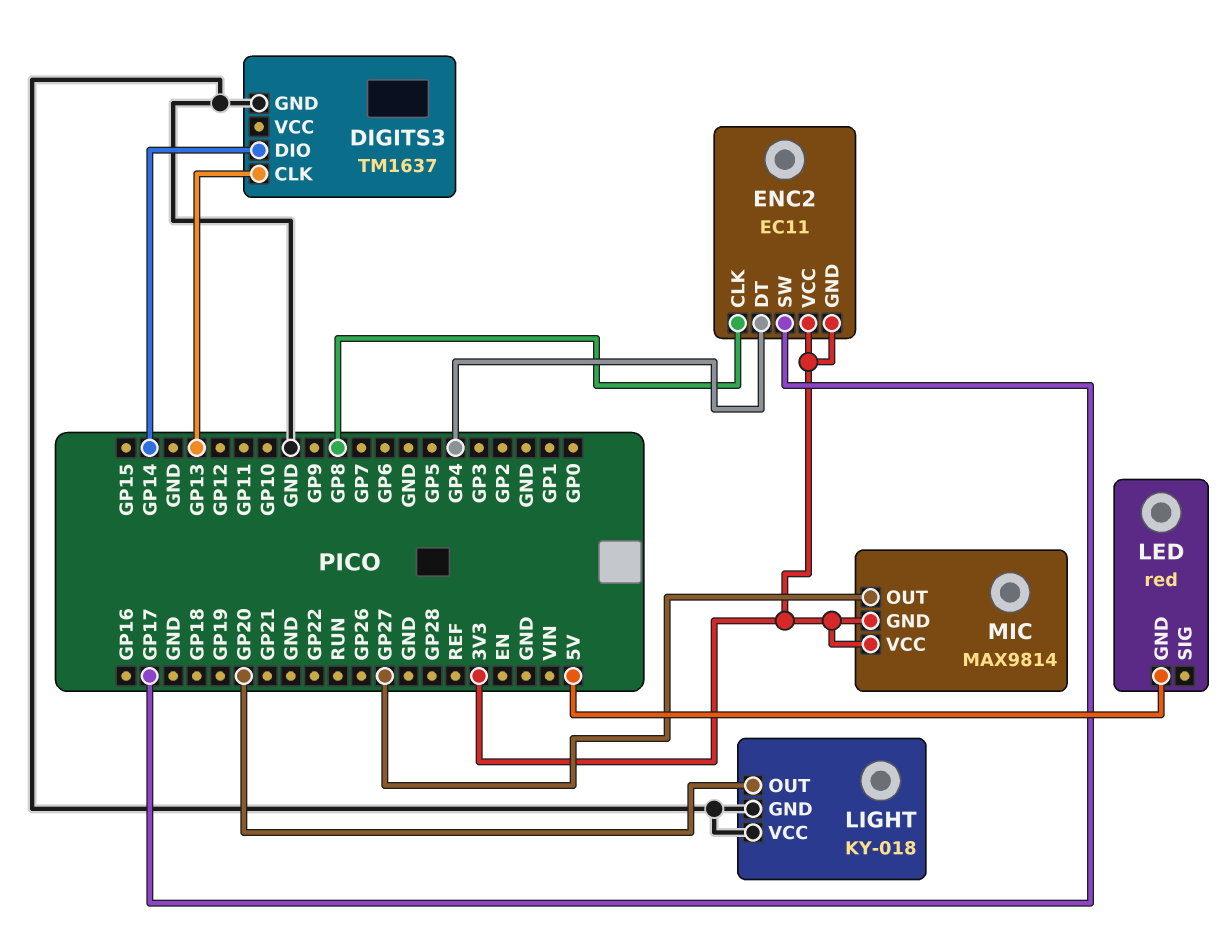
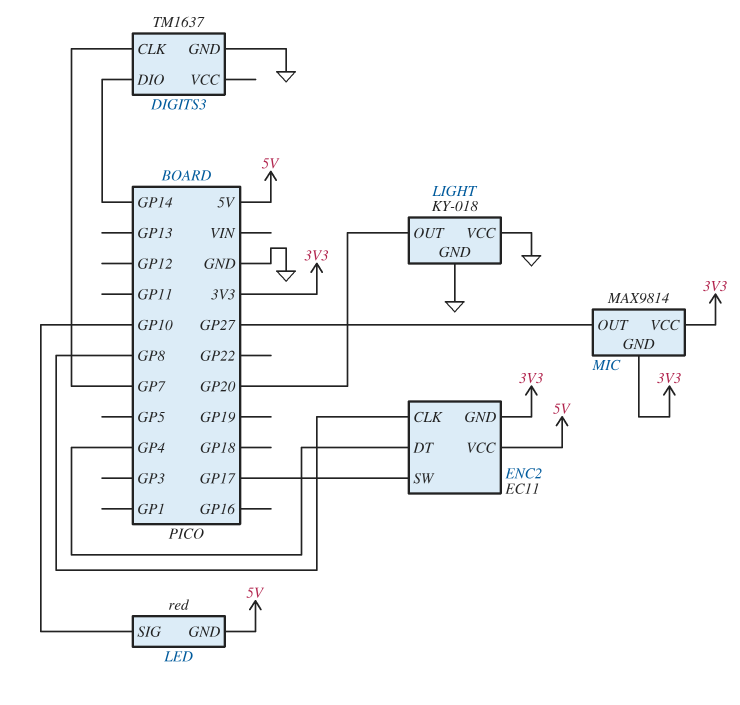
DIGITS3 pin CLK: GP13 -> GP7
ENC2 pin VCC: 3V3 -> 5V
LED pin SIG: none -> GP10

